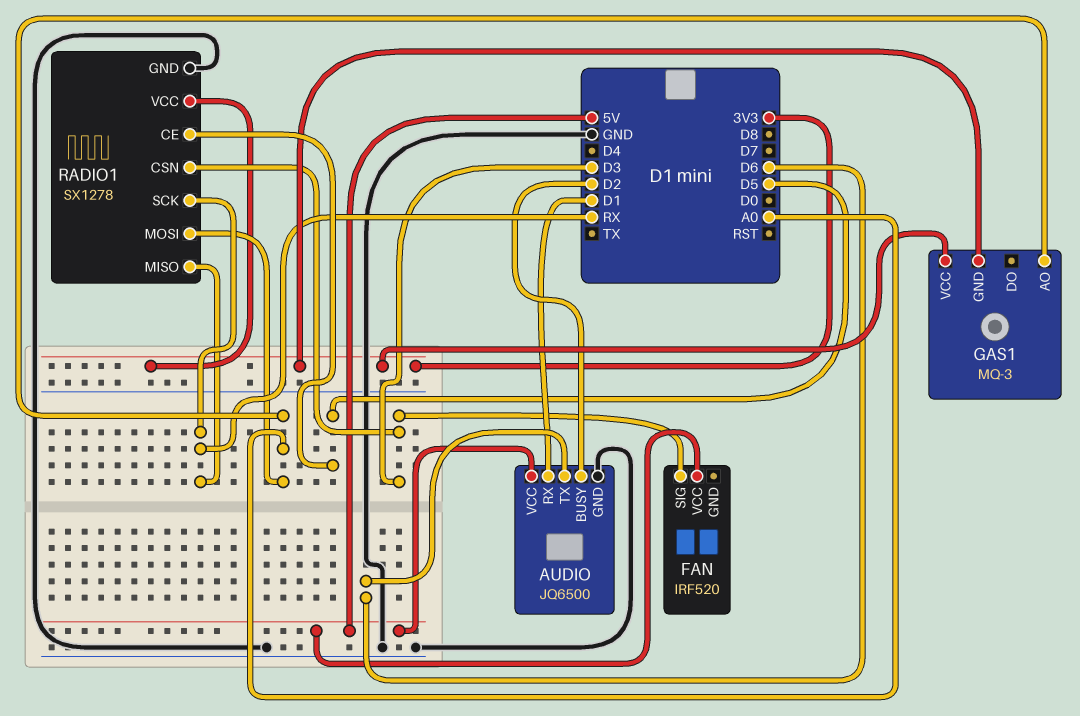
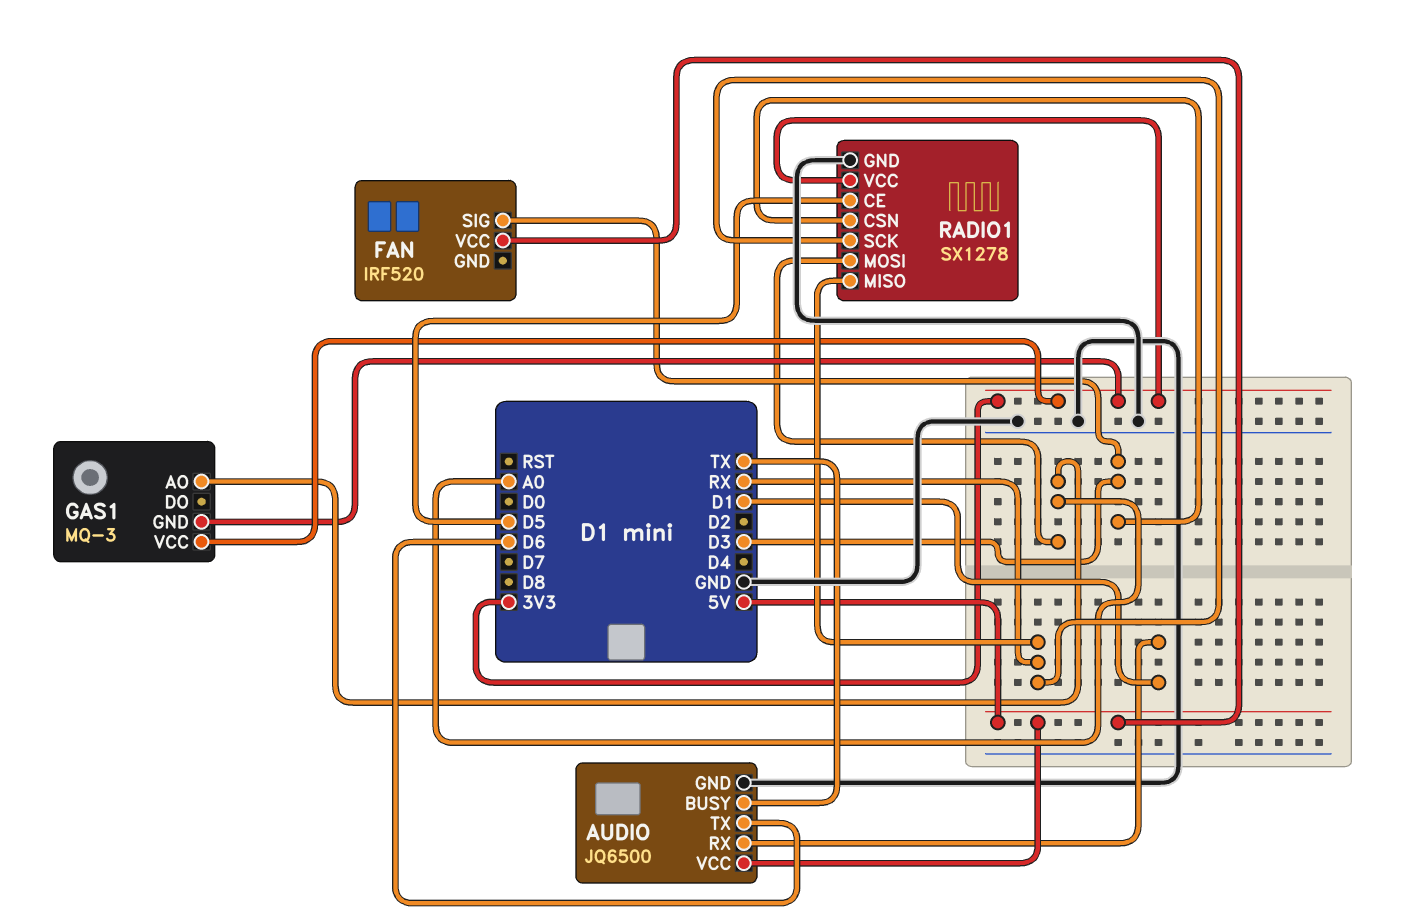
AUDIO pin BUSY: D2 -> TX

